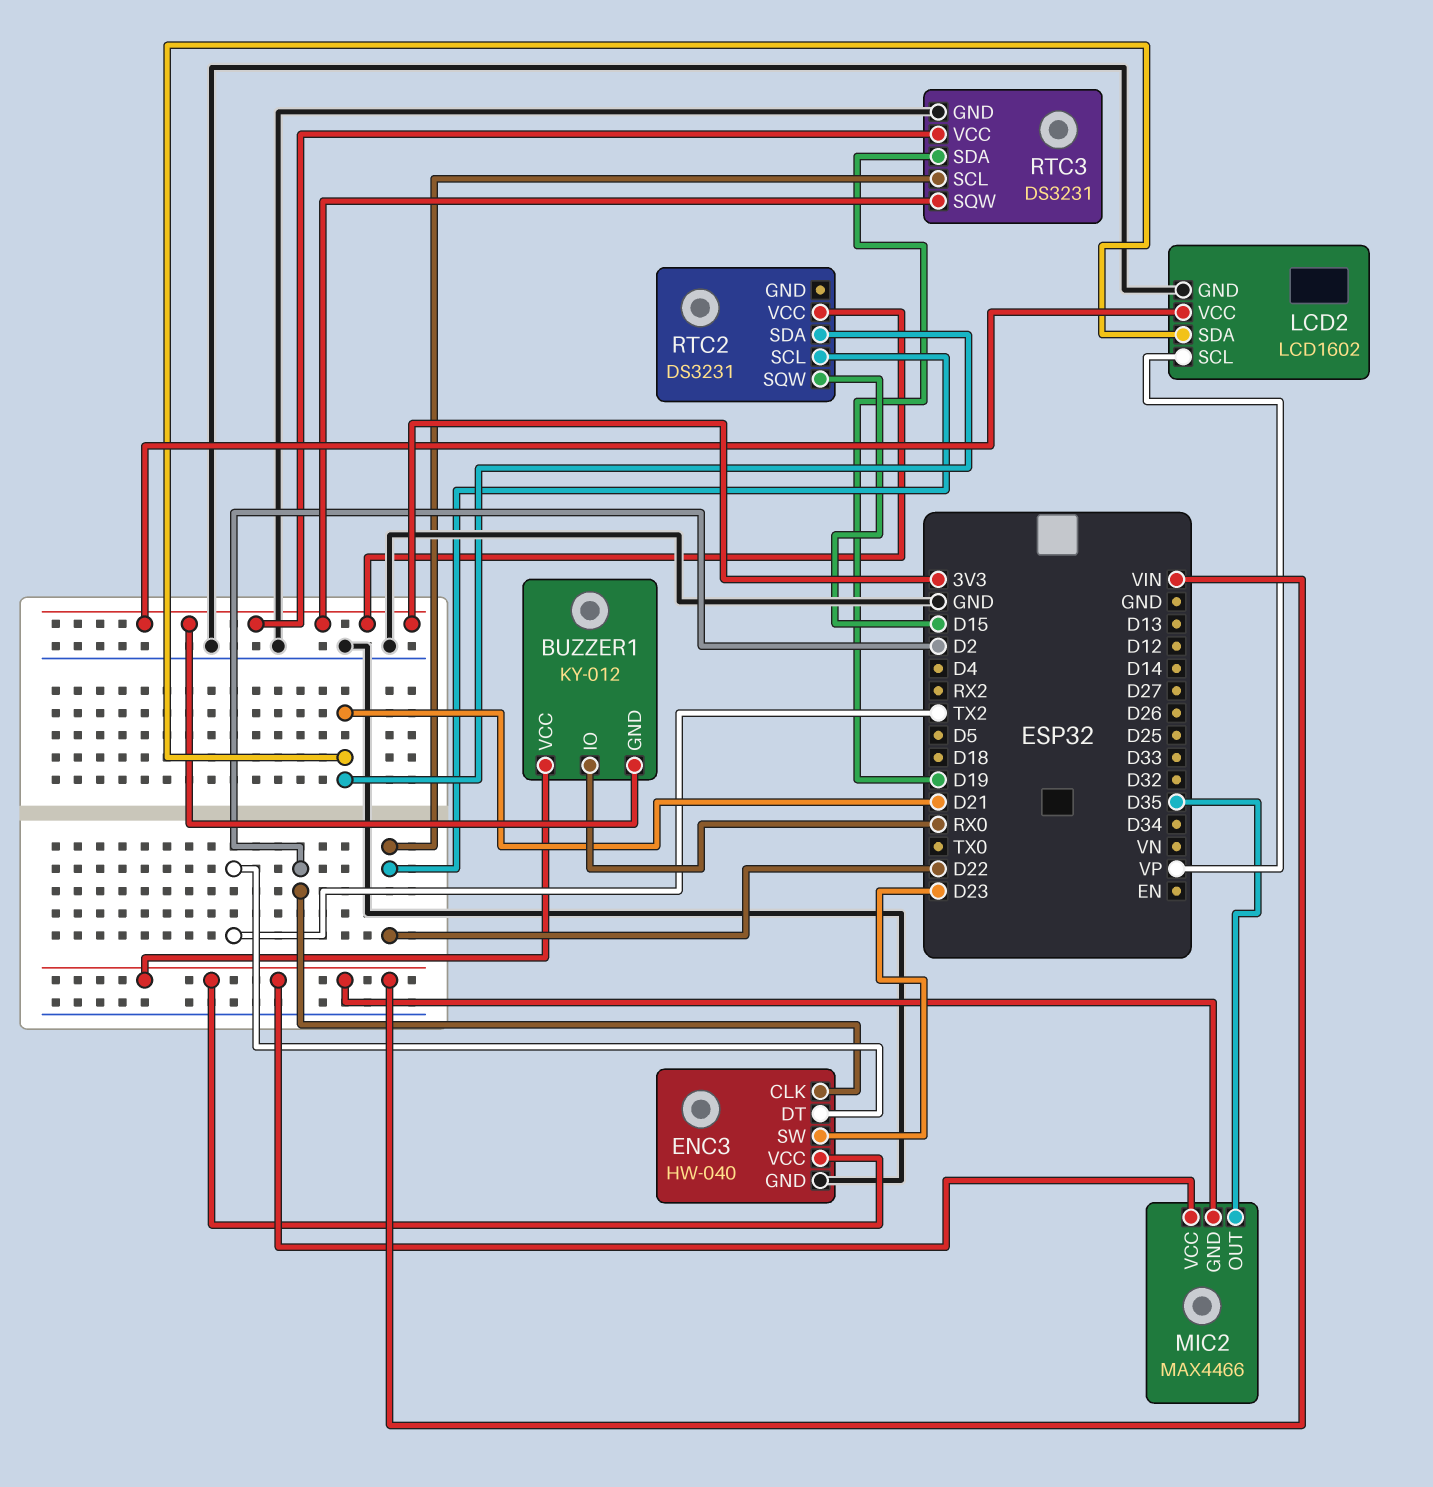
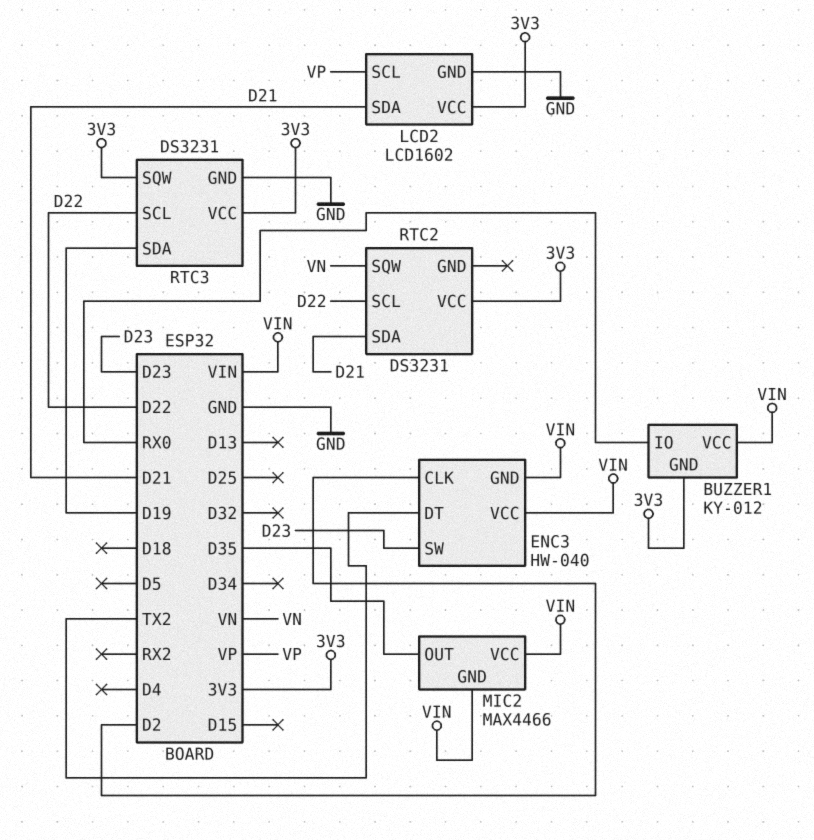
ENC3 pin GND: GND -> VIN
RTC2 pin SQW: D15 -> VN

